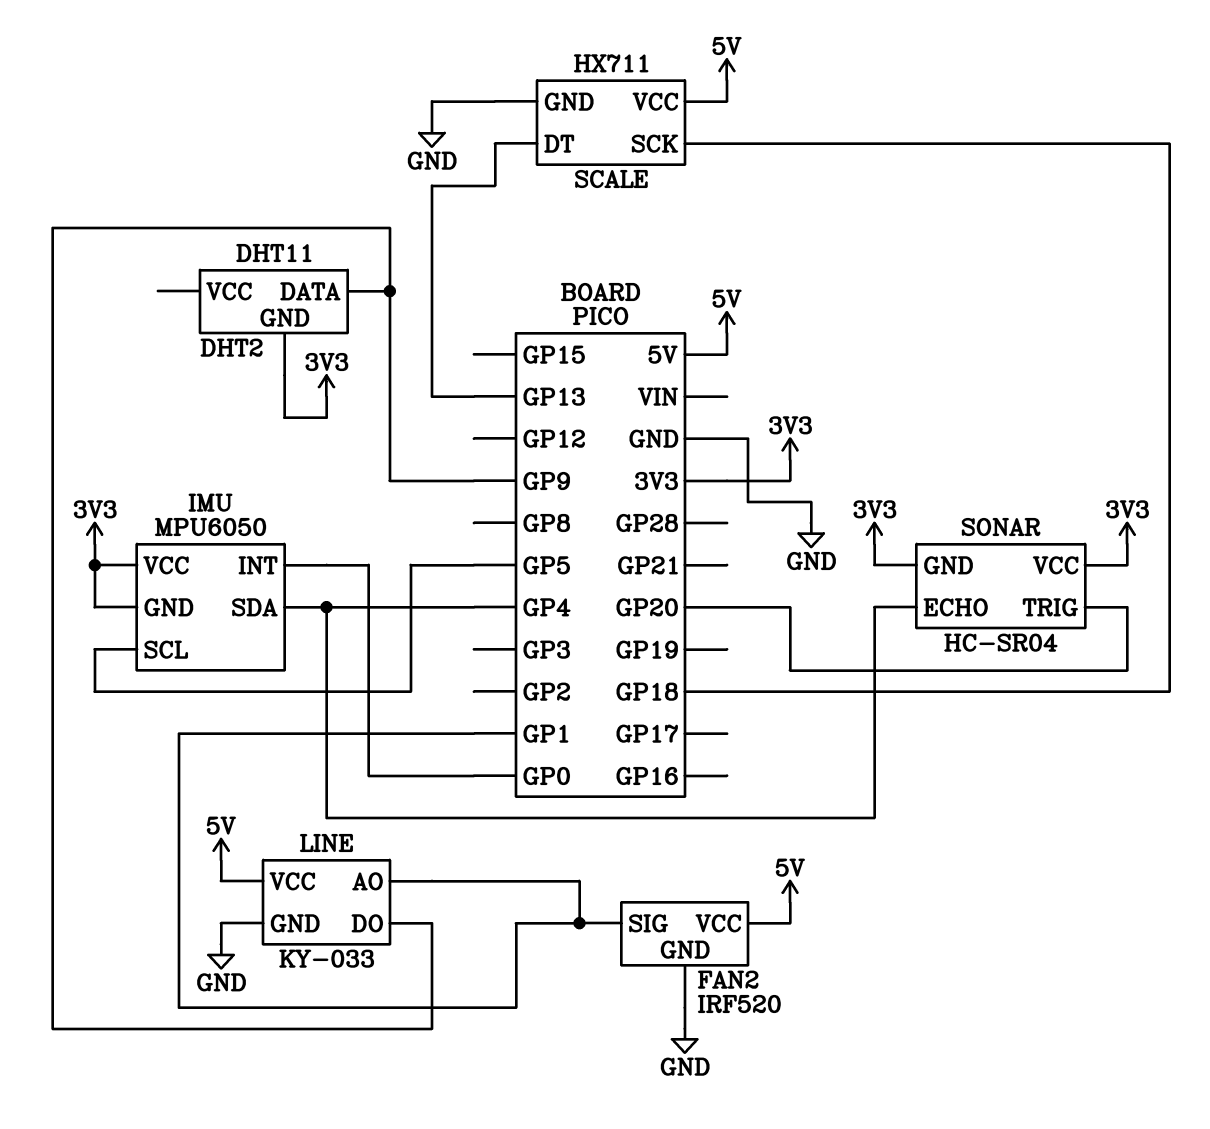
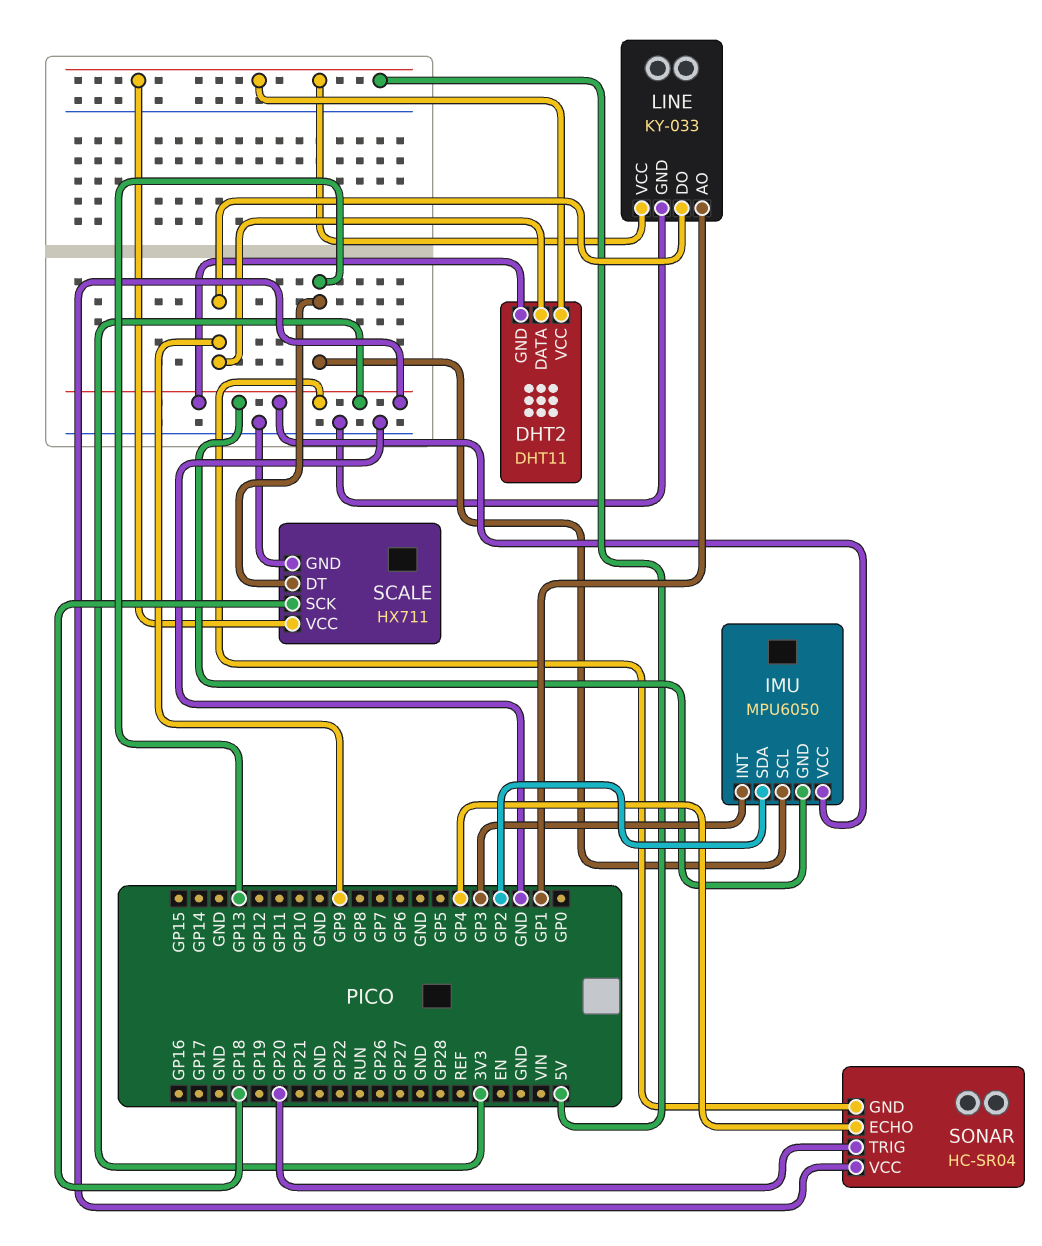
DHT2 pin VCC: none -> 5V
FAN2: IRF520 -> none
FAN2 pin GND: GND -> none
FAN2 pin SIG: GP1 -> none
FAN2 pin VCC: 5V -> none
IMU pin INT: GP0 -> GP3
IMU pin SCL: GP5 -> GP13
IMU pin SDA: GP4 -> GP2

